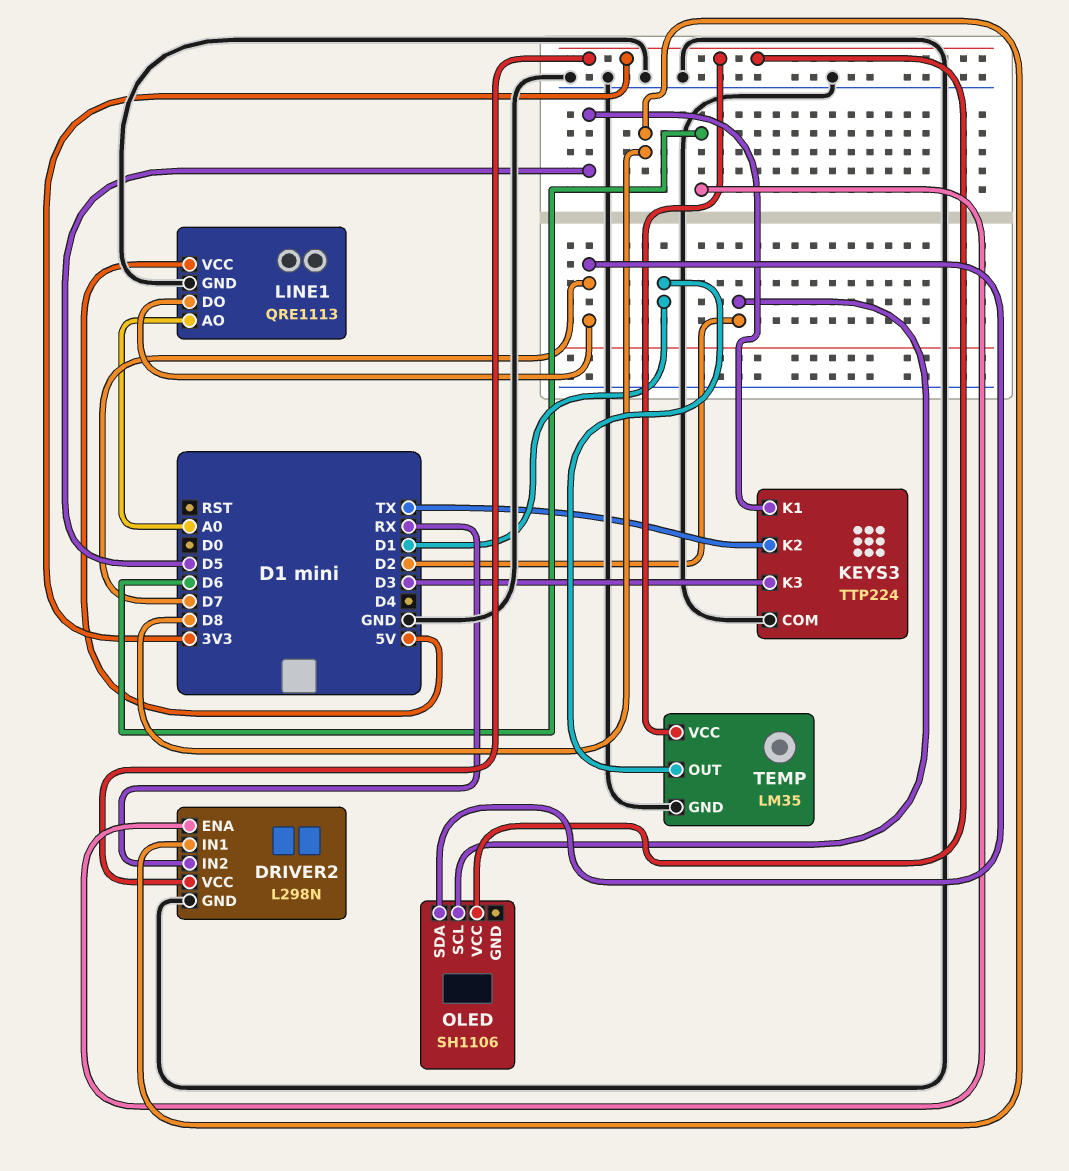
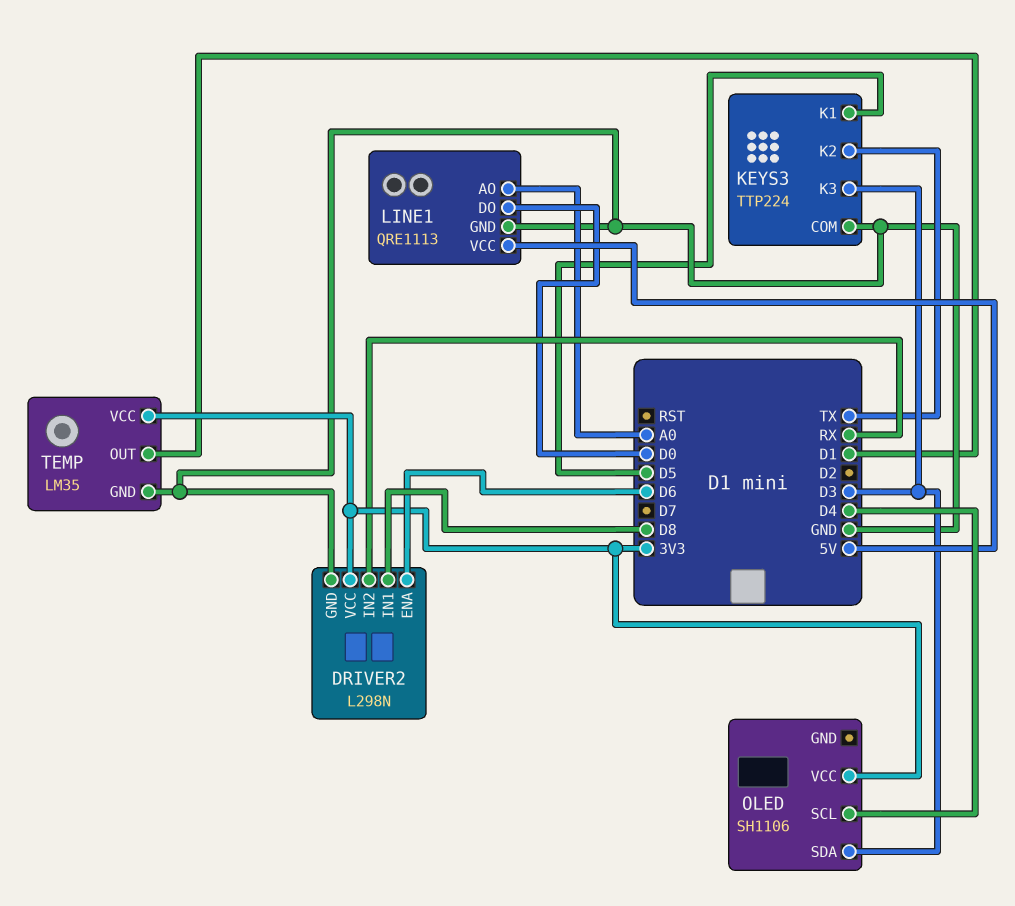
LINE1 pin DO: D7 -> D0
OLED pin SCL: D2 -> D4
OLED pin SDA: D7 -> D3

